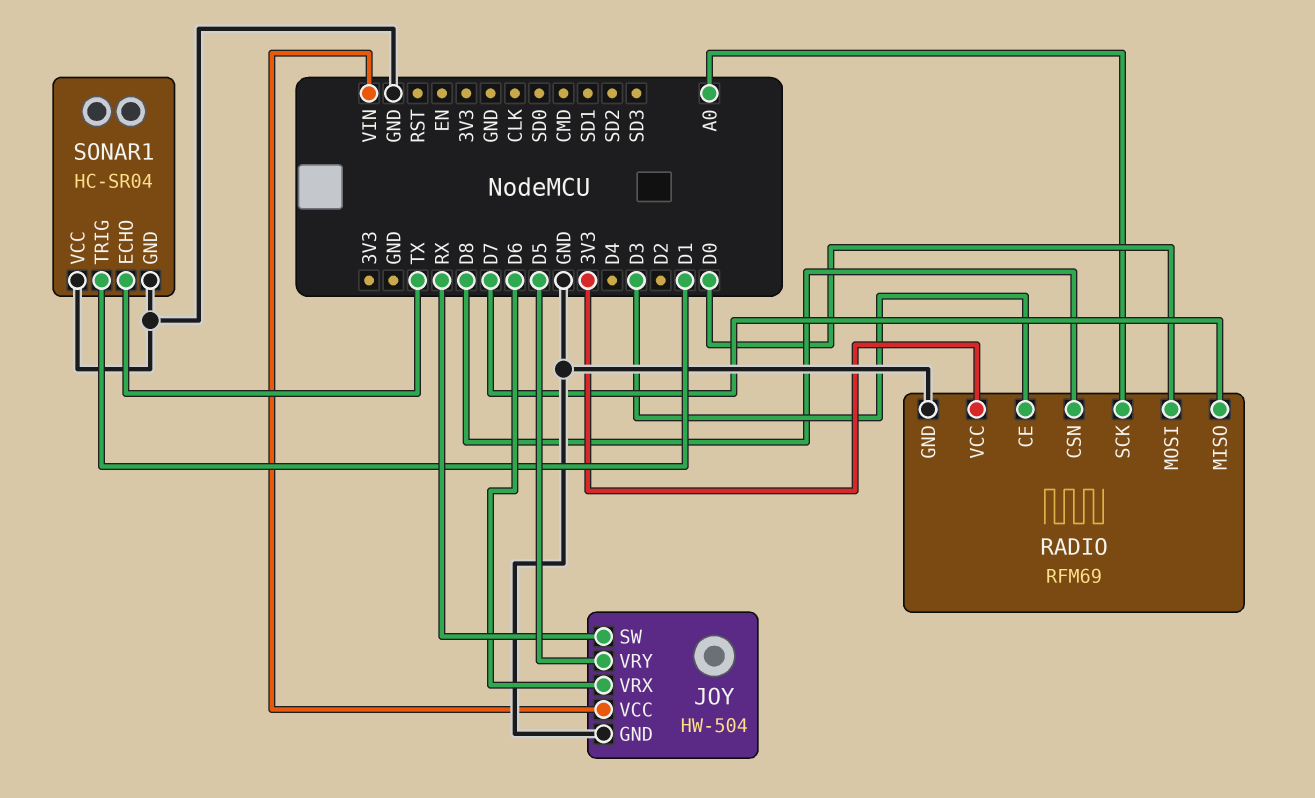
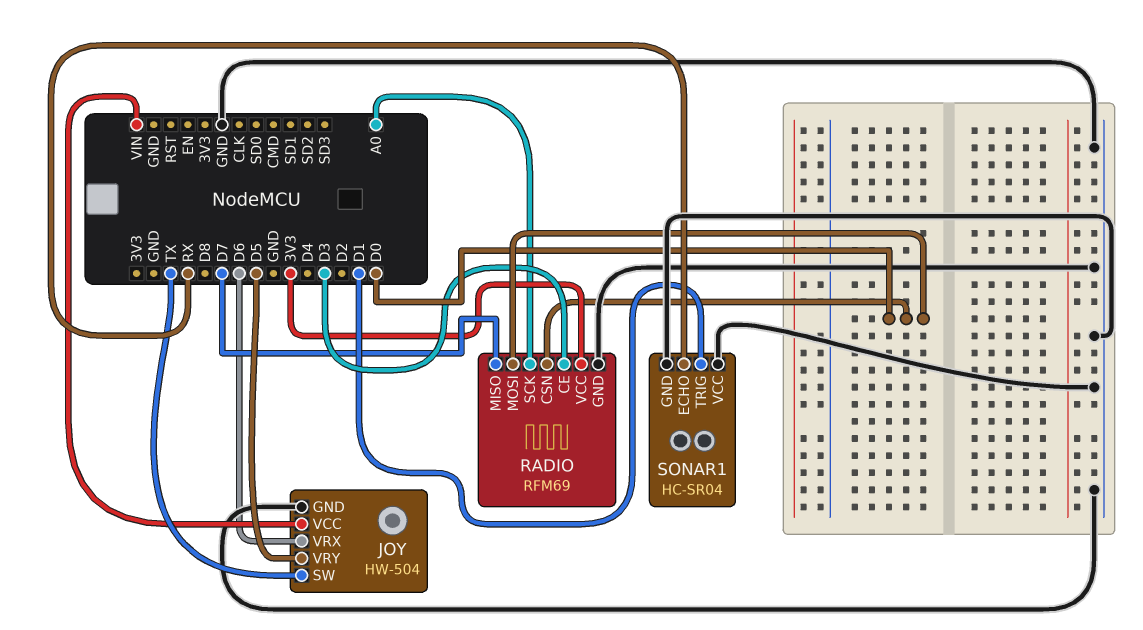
JOY pin SW: RX -> TX
RADIO pin CSN: D8 -> D0
SONAR1 pin ECHO: TX -> RX

